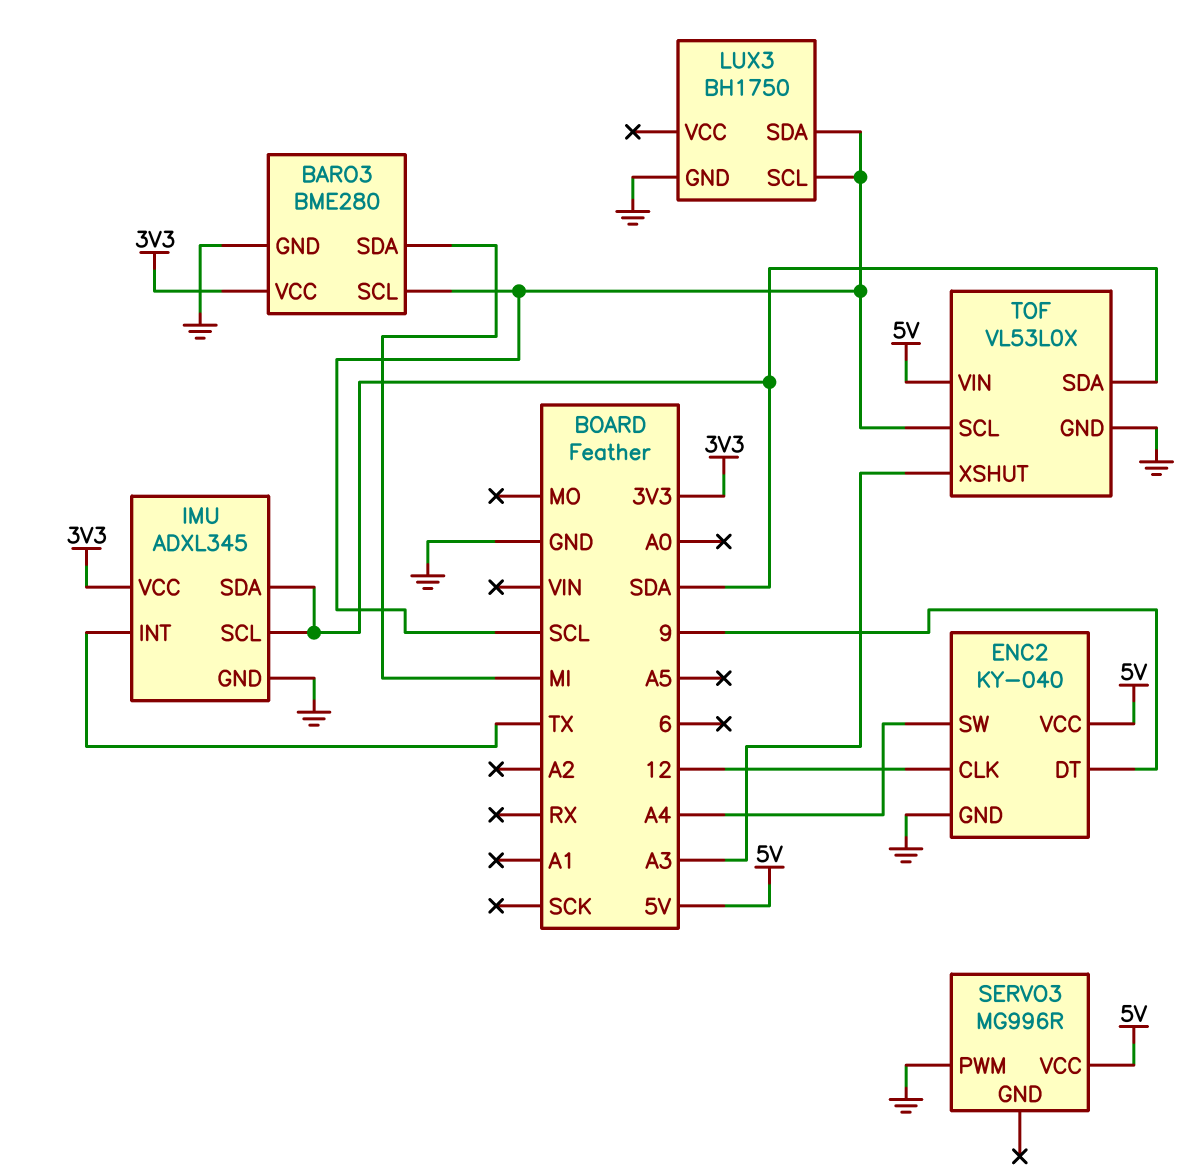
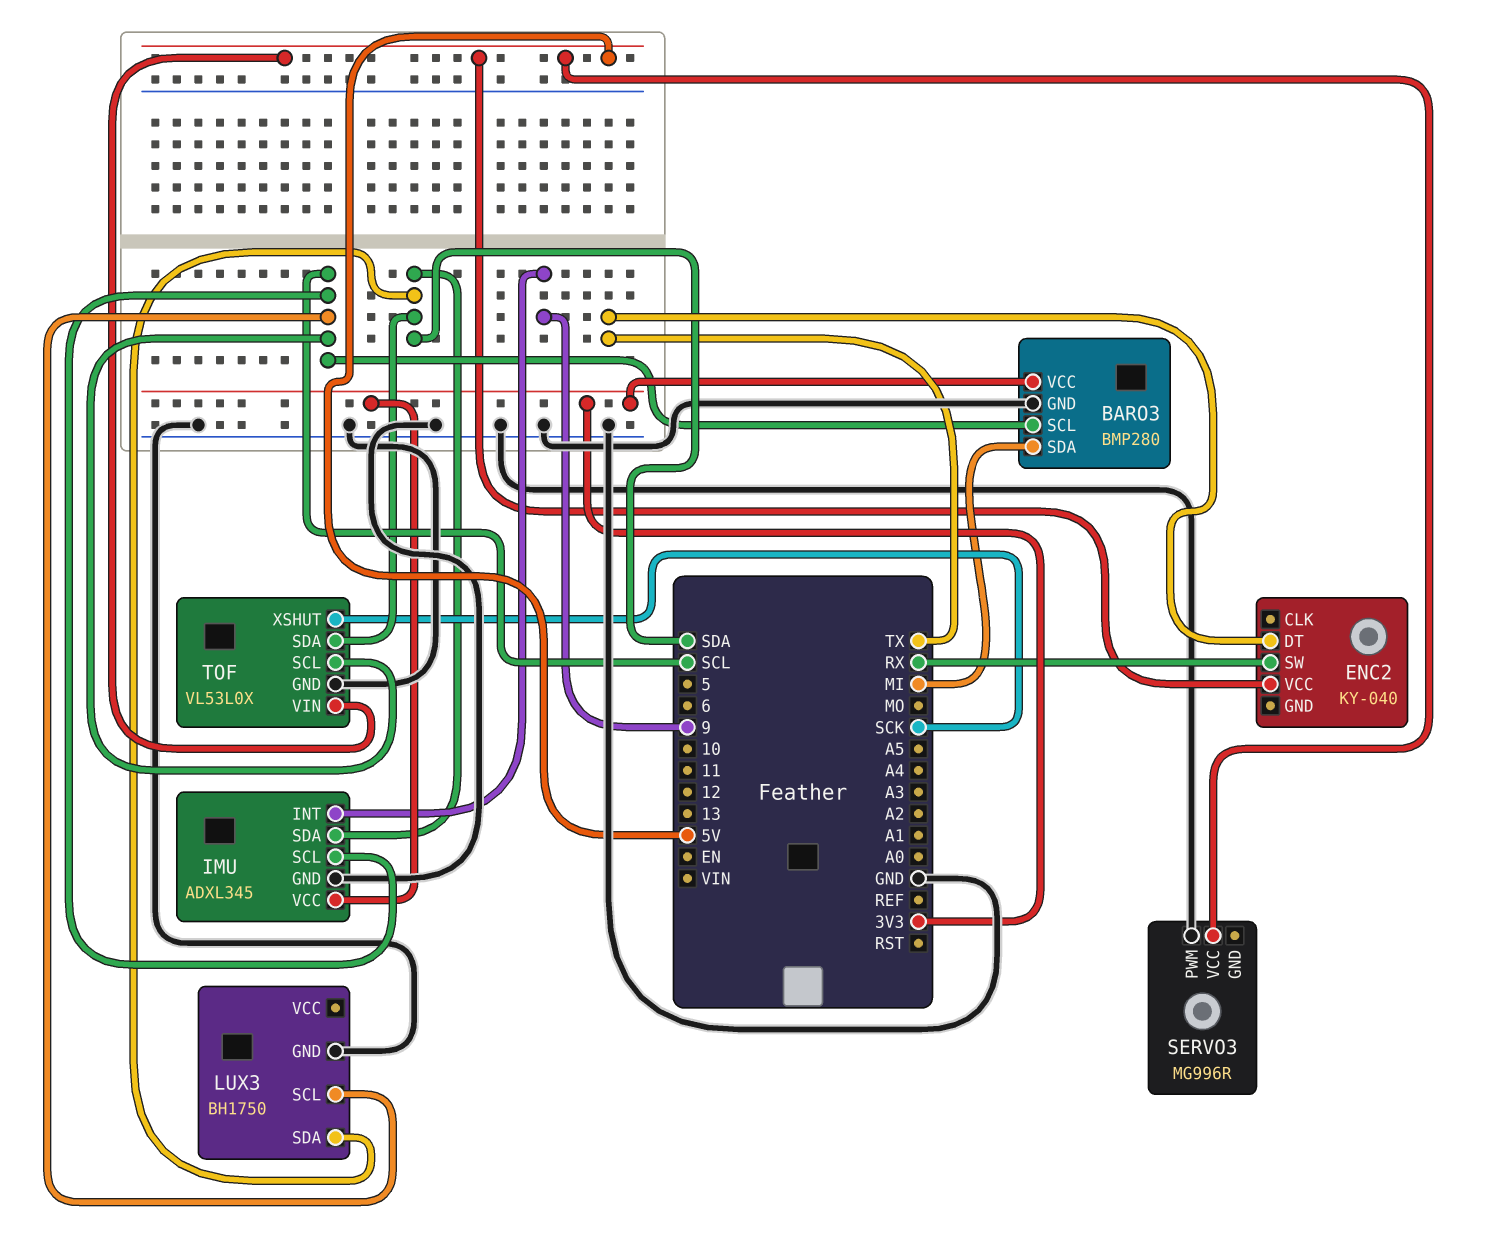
BARO3: BME280 -> BMP280
ENC2 pin CLK: 12 -> none
ENC2 pin DT: 9 -> TX
ENC2 pin GND: GND -> none
ENC2 pin SW: A4 -> RX
IMU pin INT: TX -> 9
IMU pin SCL: SDA -> SCL
LUX3 pin SDA: SCL -> SDA
TOF pin XSHUT: A3 -> SCK

